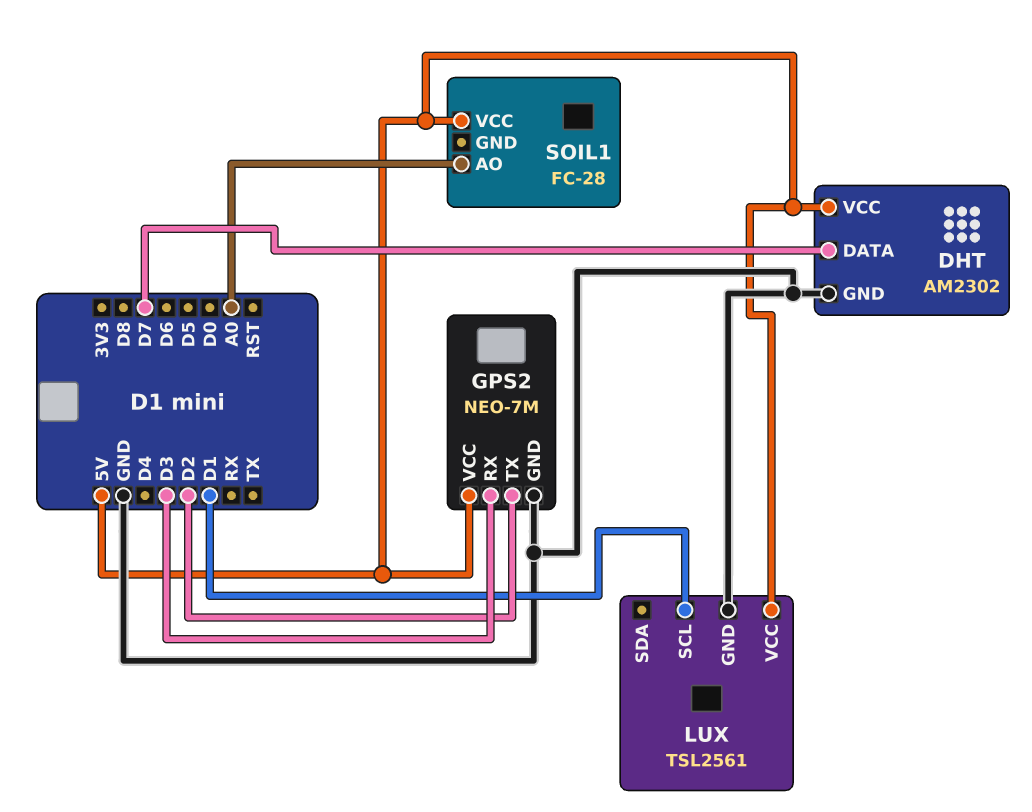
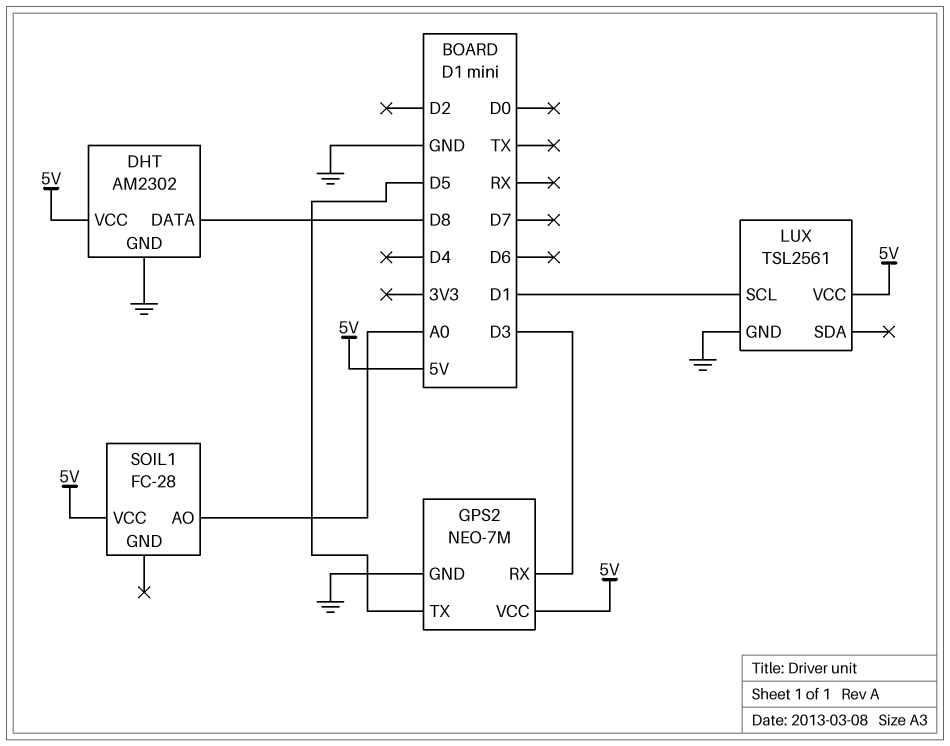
DHT pin DATA: D7 -> D8
GPS2 pin TX: D2 -> D5

